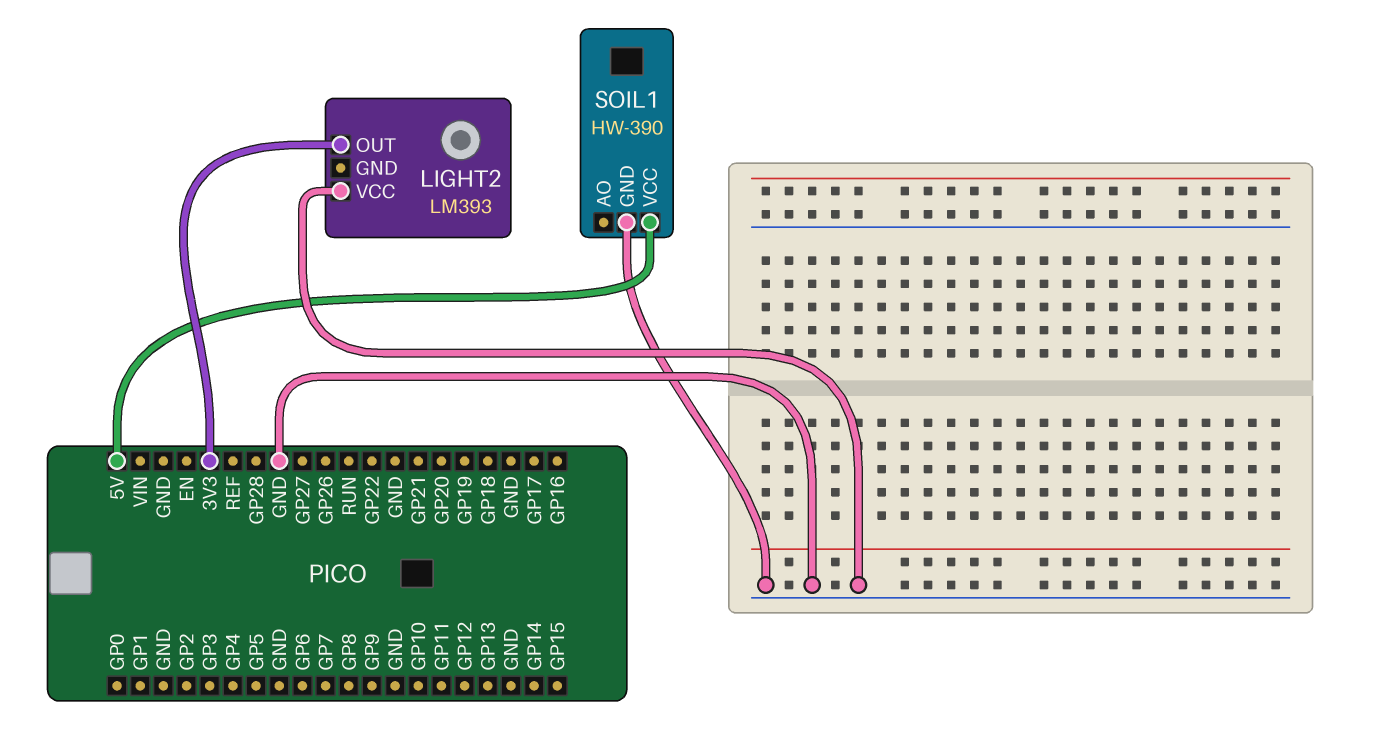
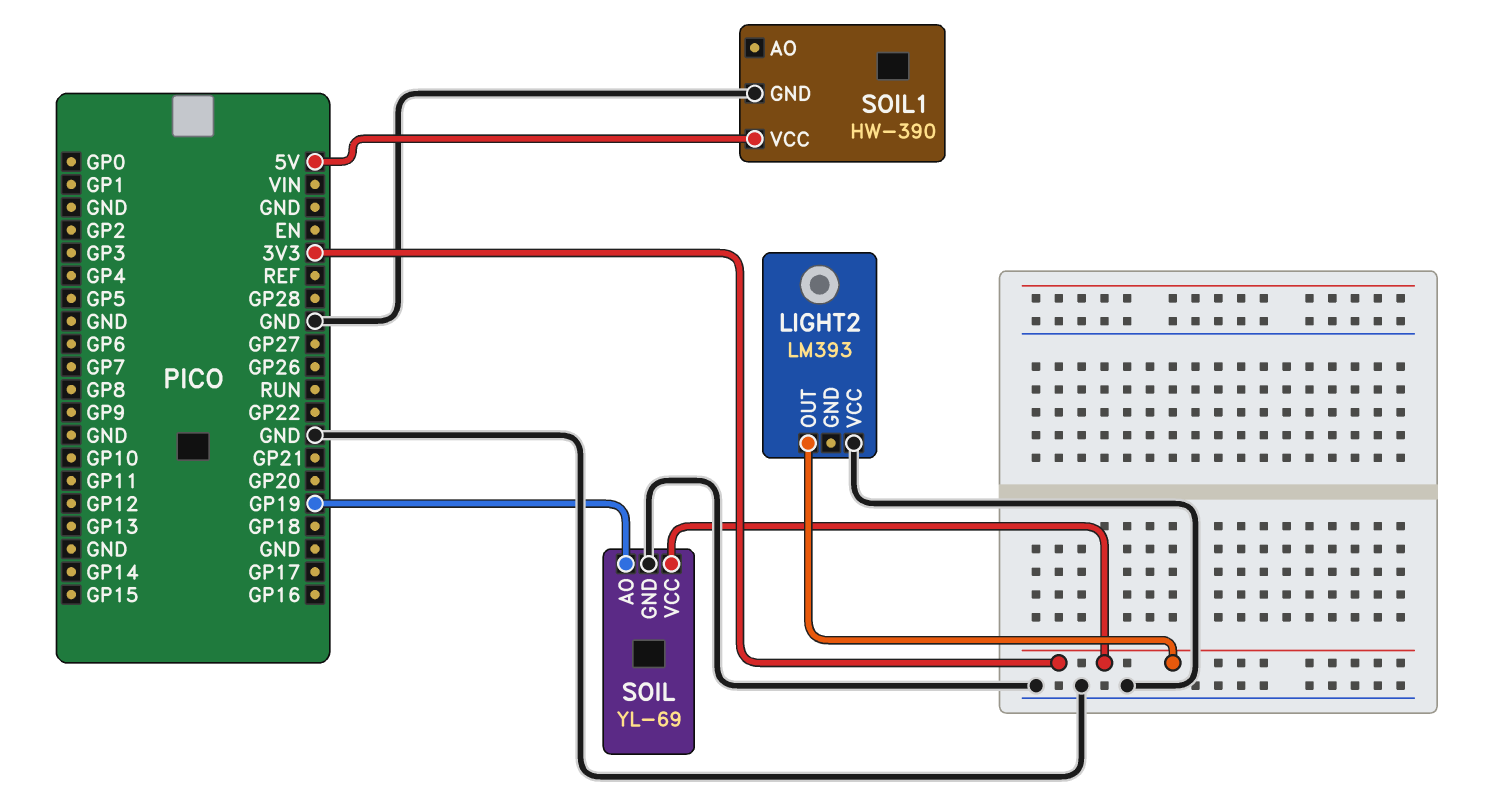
SOIL: none -> YL-69
SOIL pin AO: none -> GP19
SOIL pin GND: none -> GND
SOIL pin VCC: none -> 3V3

